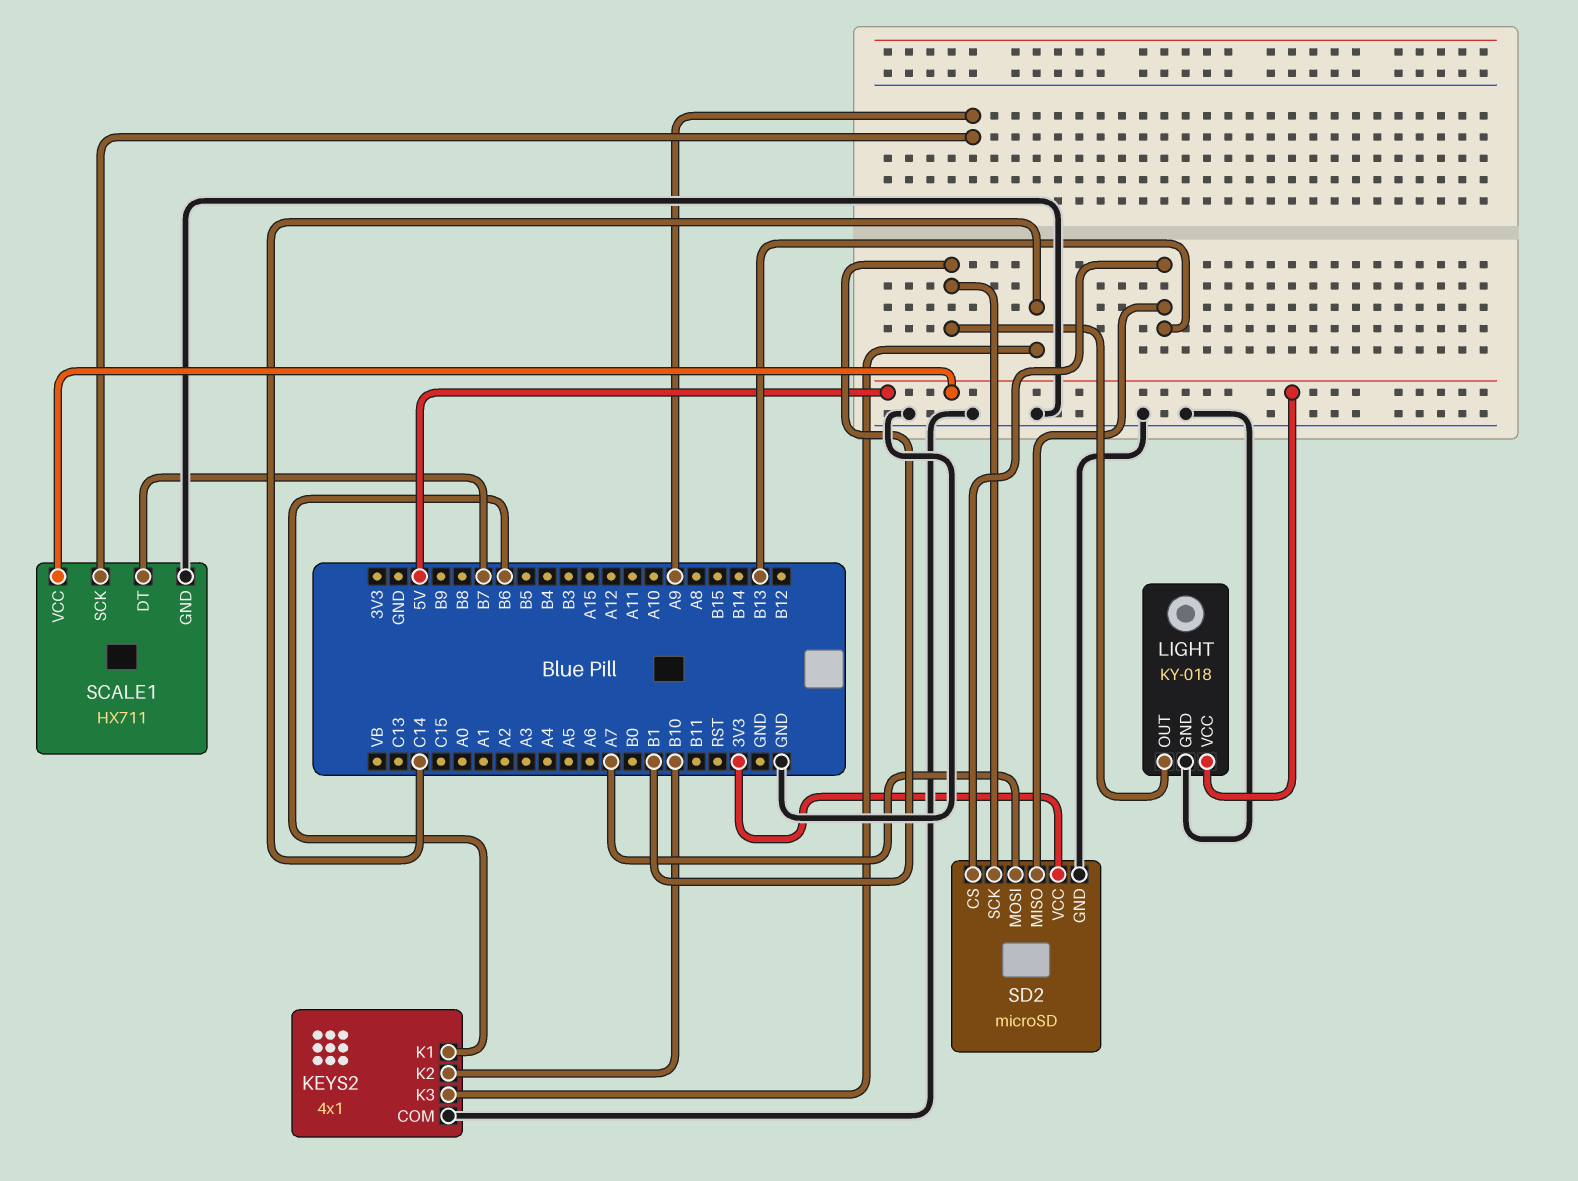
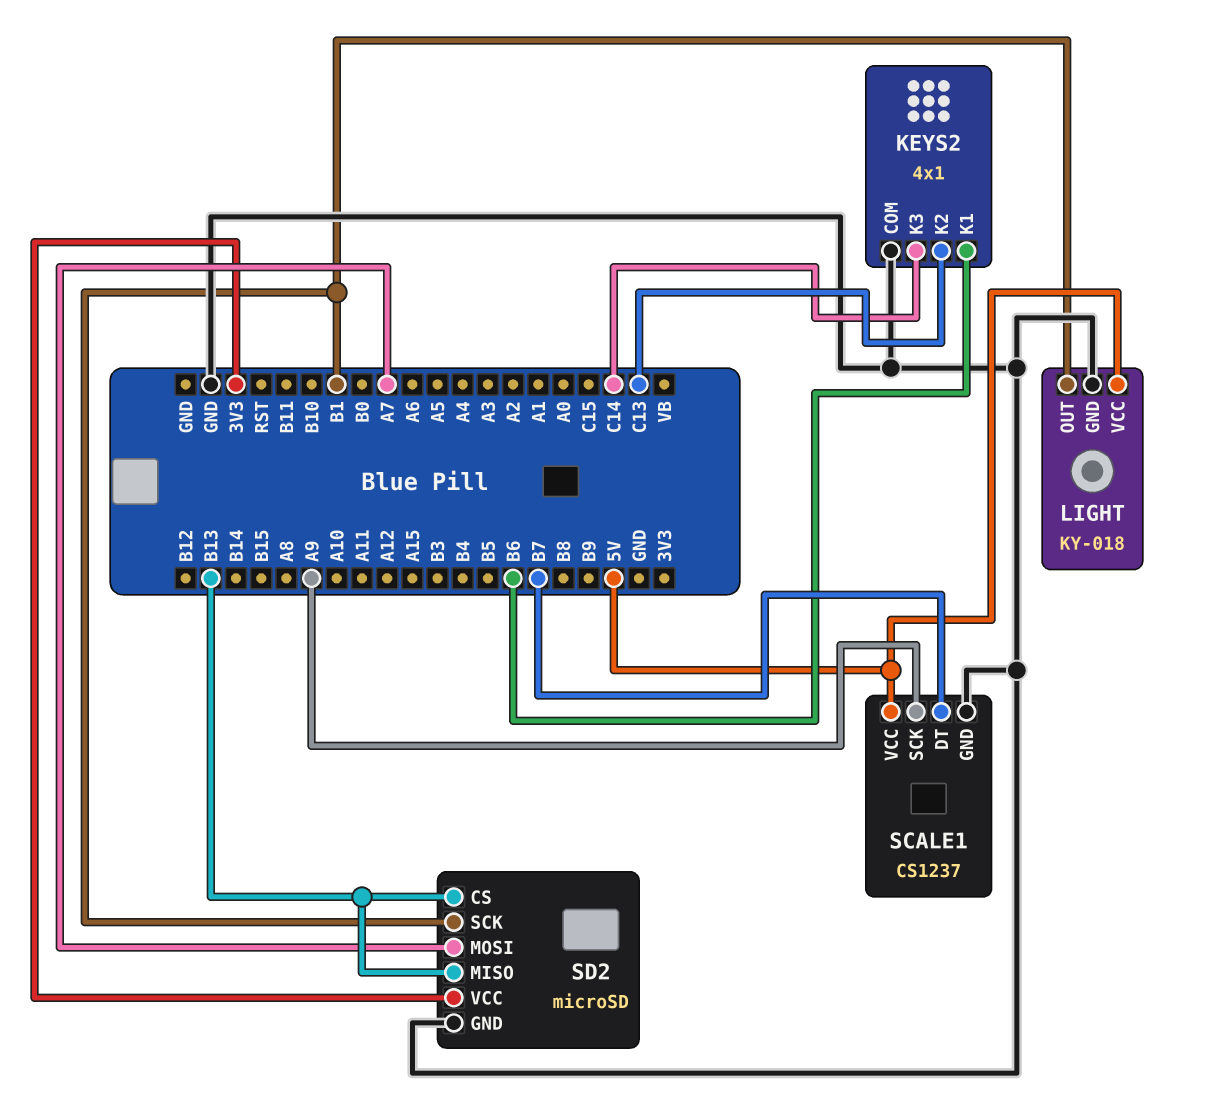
KEYS2 pin K2: B10 -> C13
SCALE1: HX711 -> CS1237

